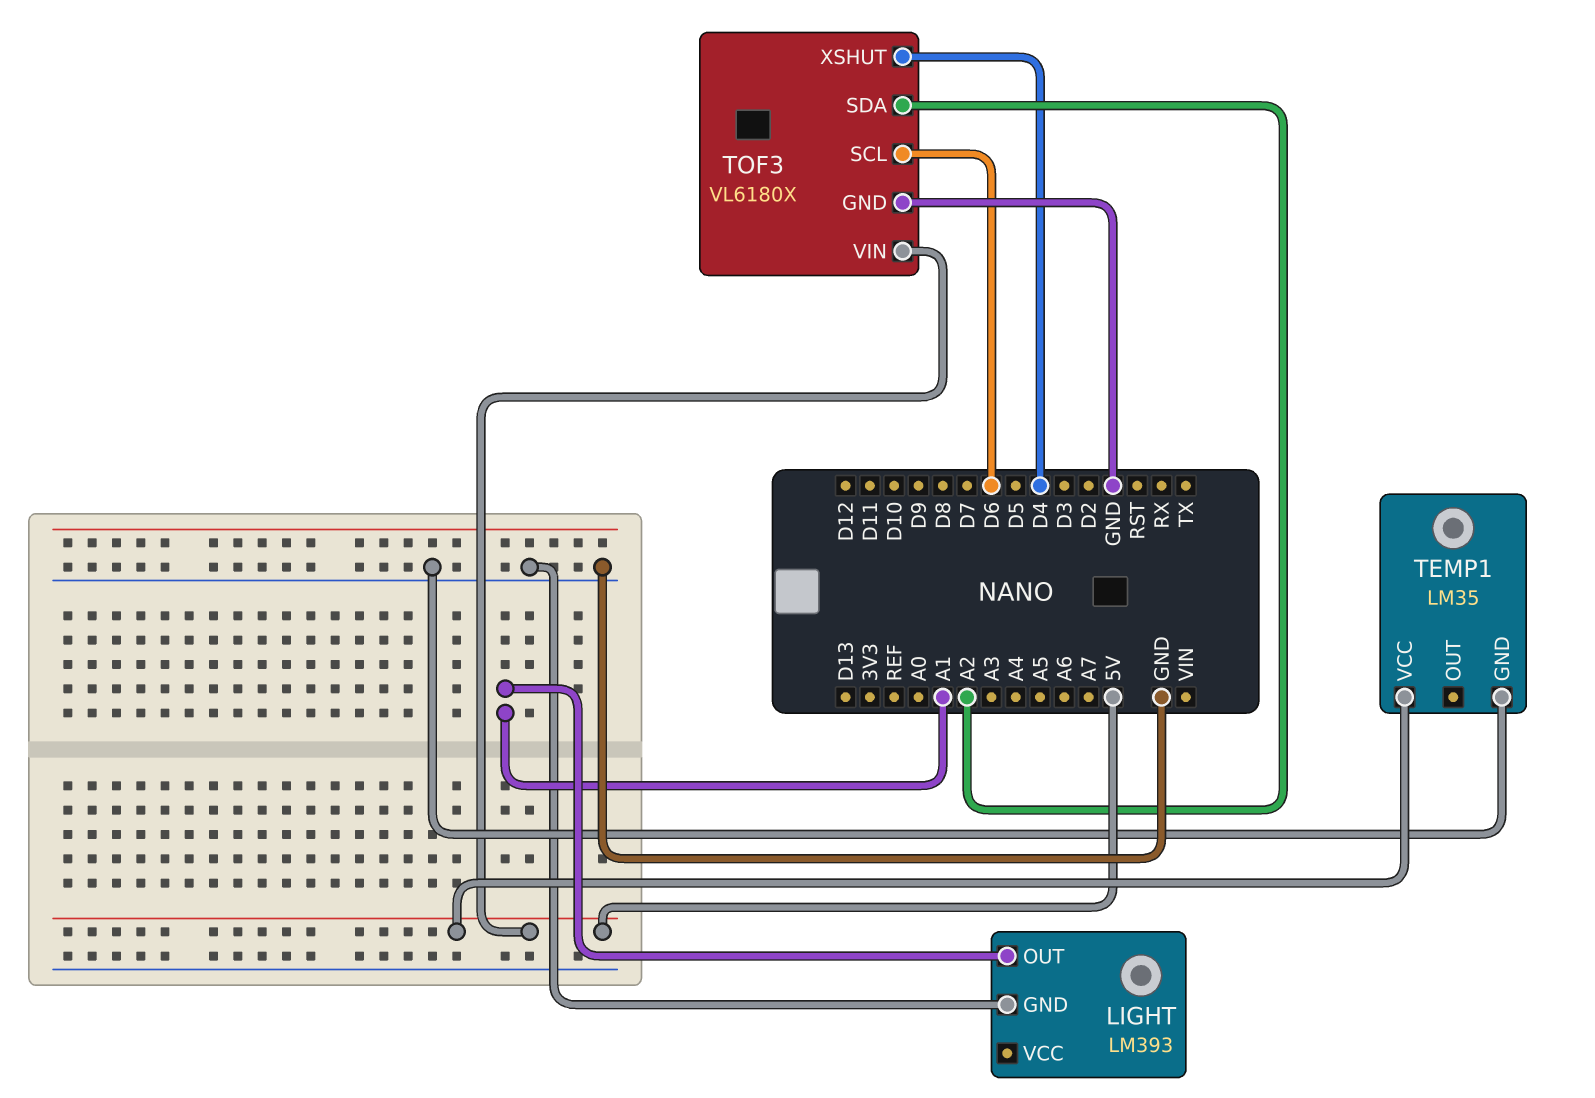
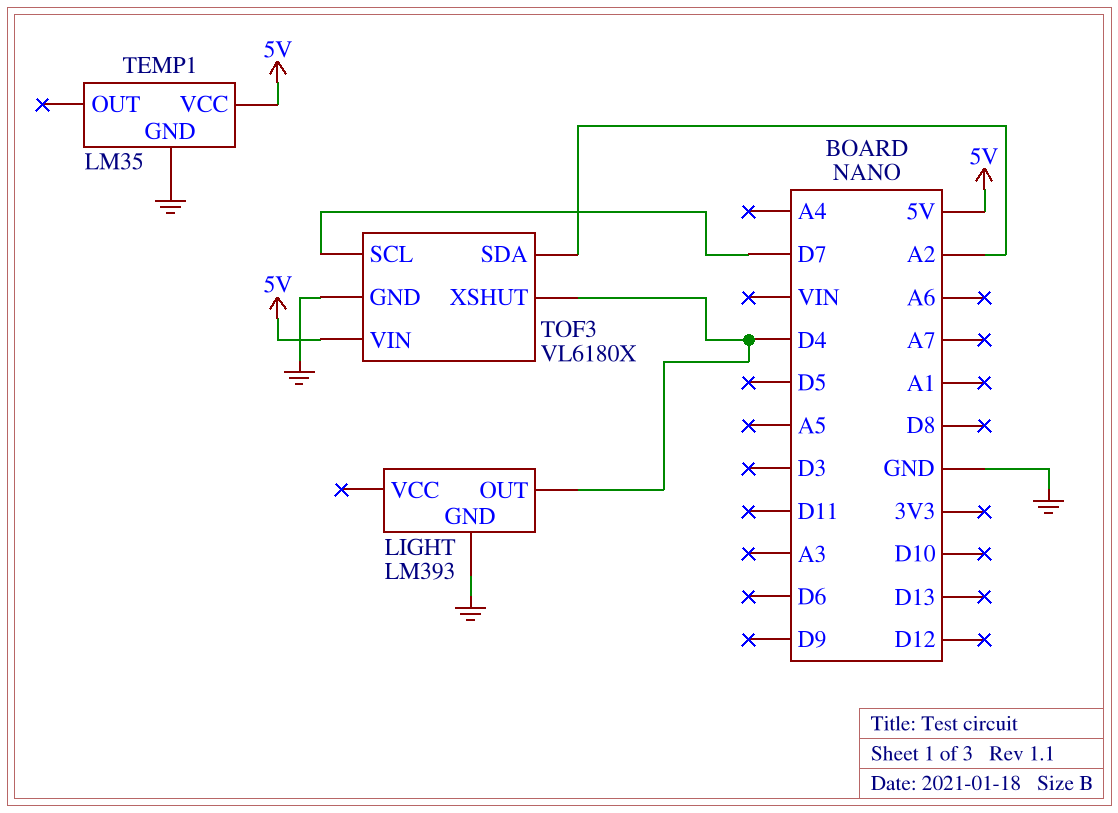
LIGHT pin OUT: A1 -> D4
TOF3 pin SCL: D6 -> D7

